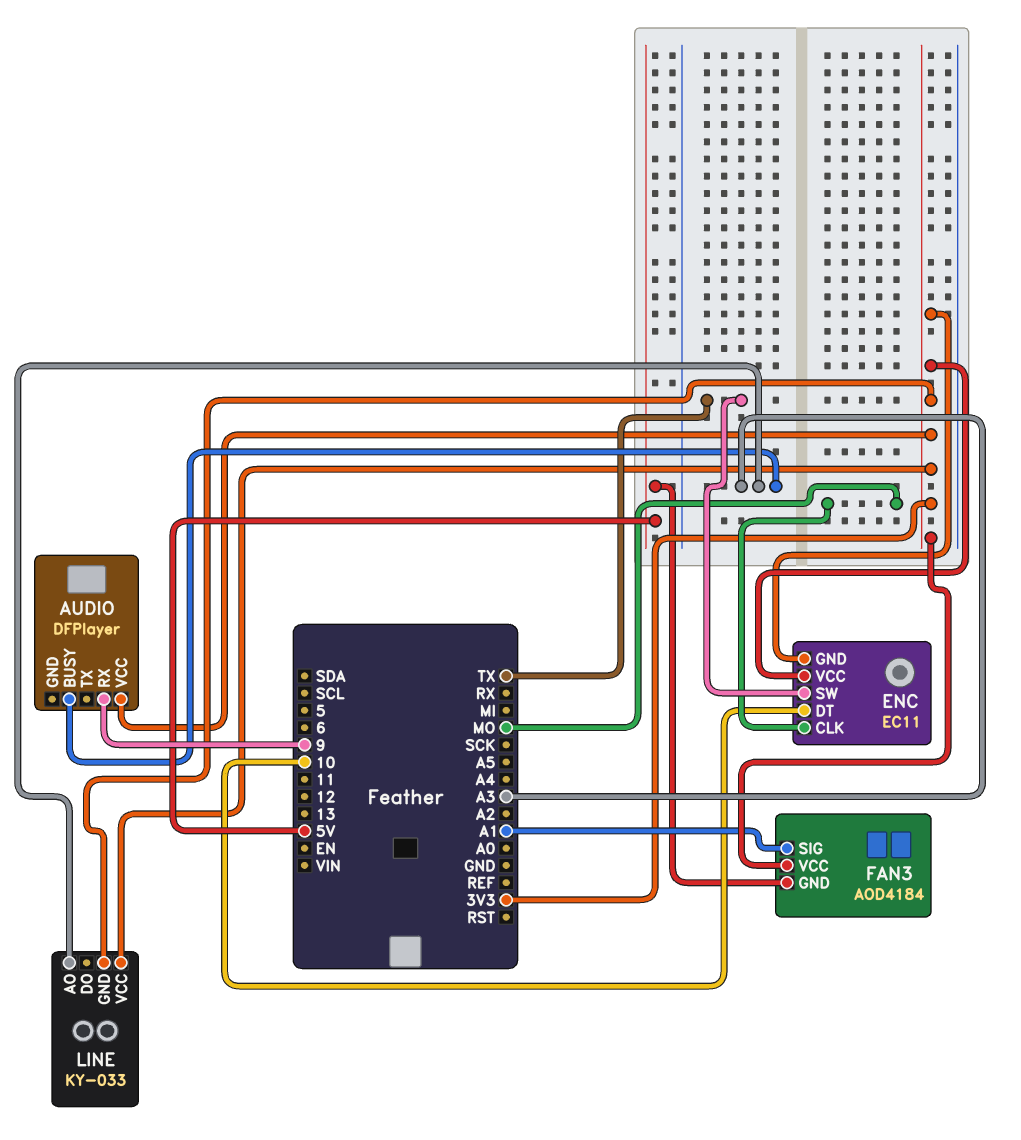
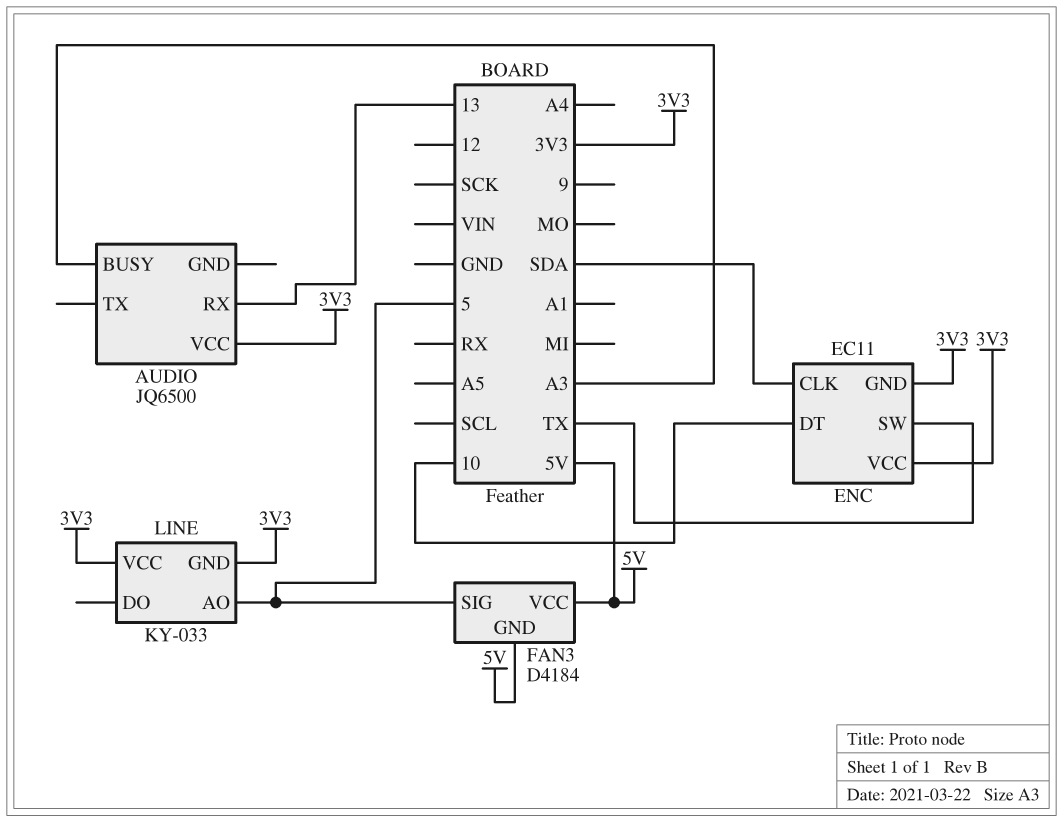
AUDIO: DFPlayer -> JQ6500
AUDIO pin RX: 9 -> 13
ENC pin CLK: MO -> SDA
FAN3: AOD4184 -> D4184
FAN3 pin SIG: A1 -> 5
FAN3 pin VCC: 3V3 -> 5V
LINE pin AO: A3 -> 5

